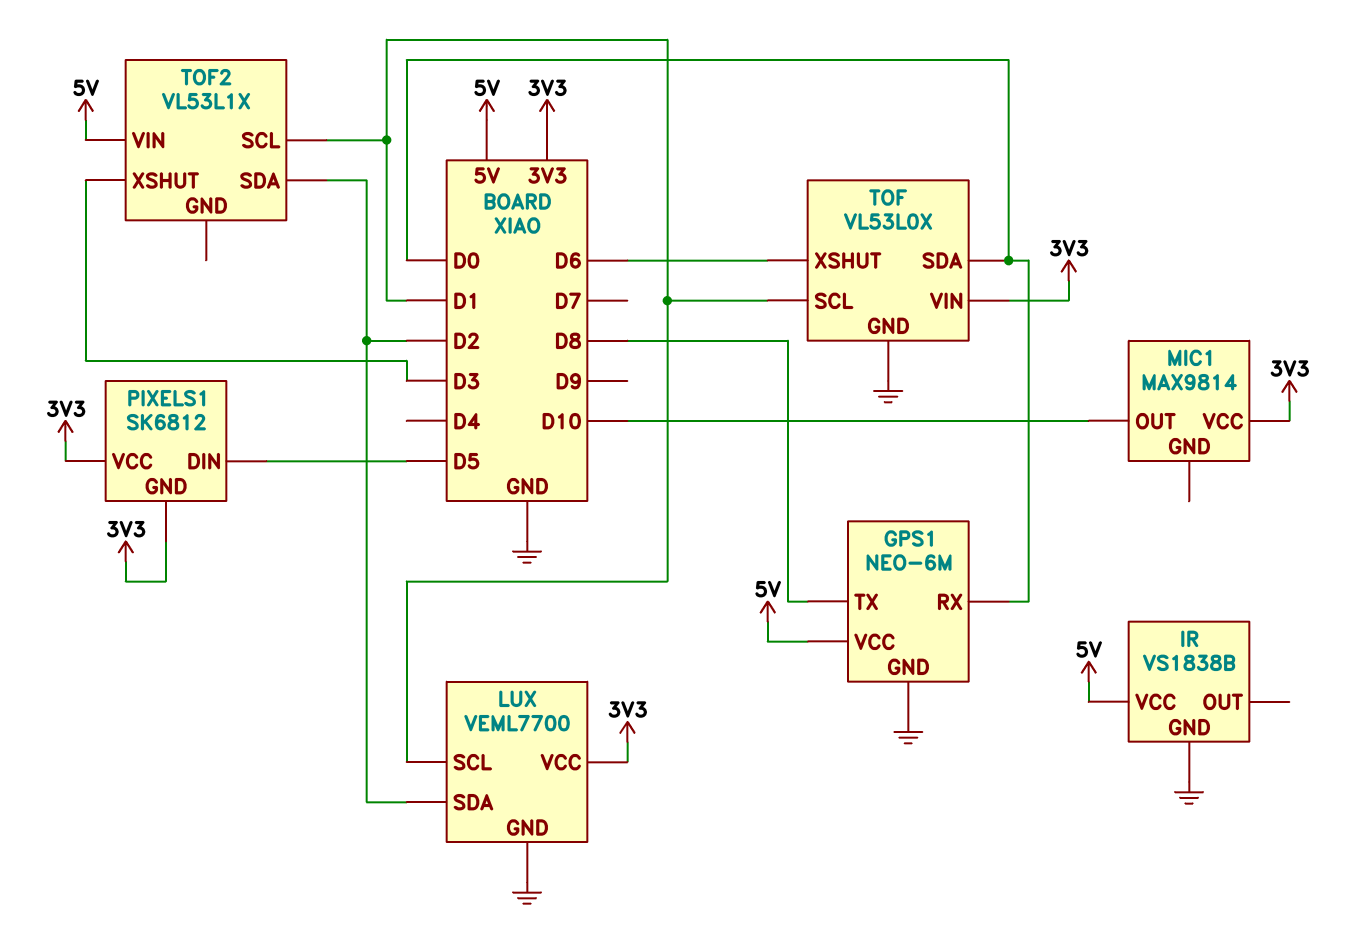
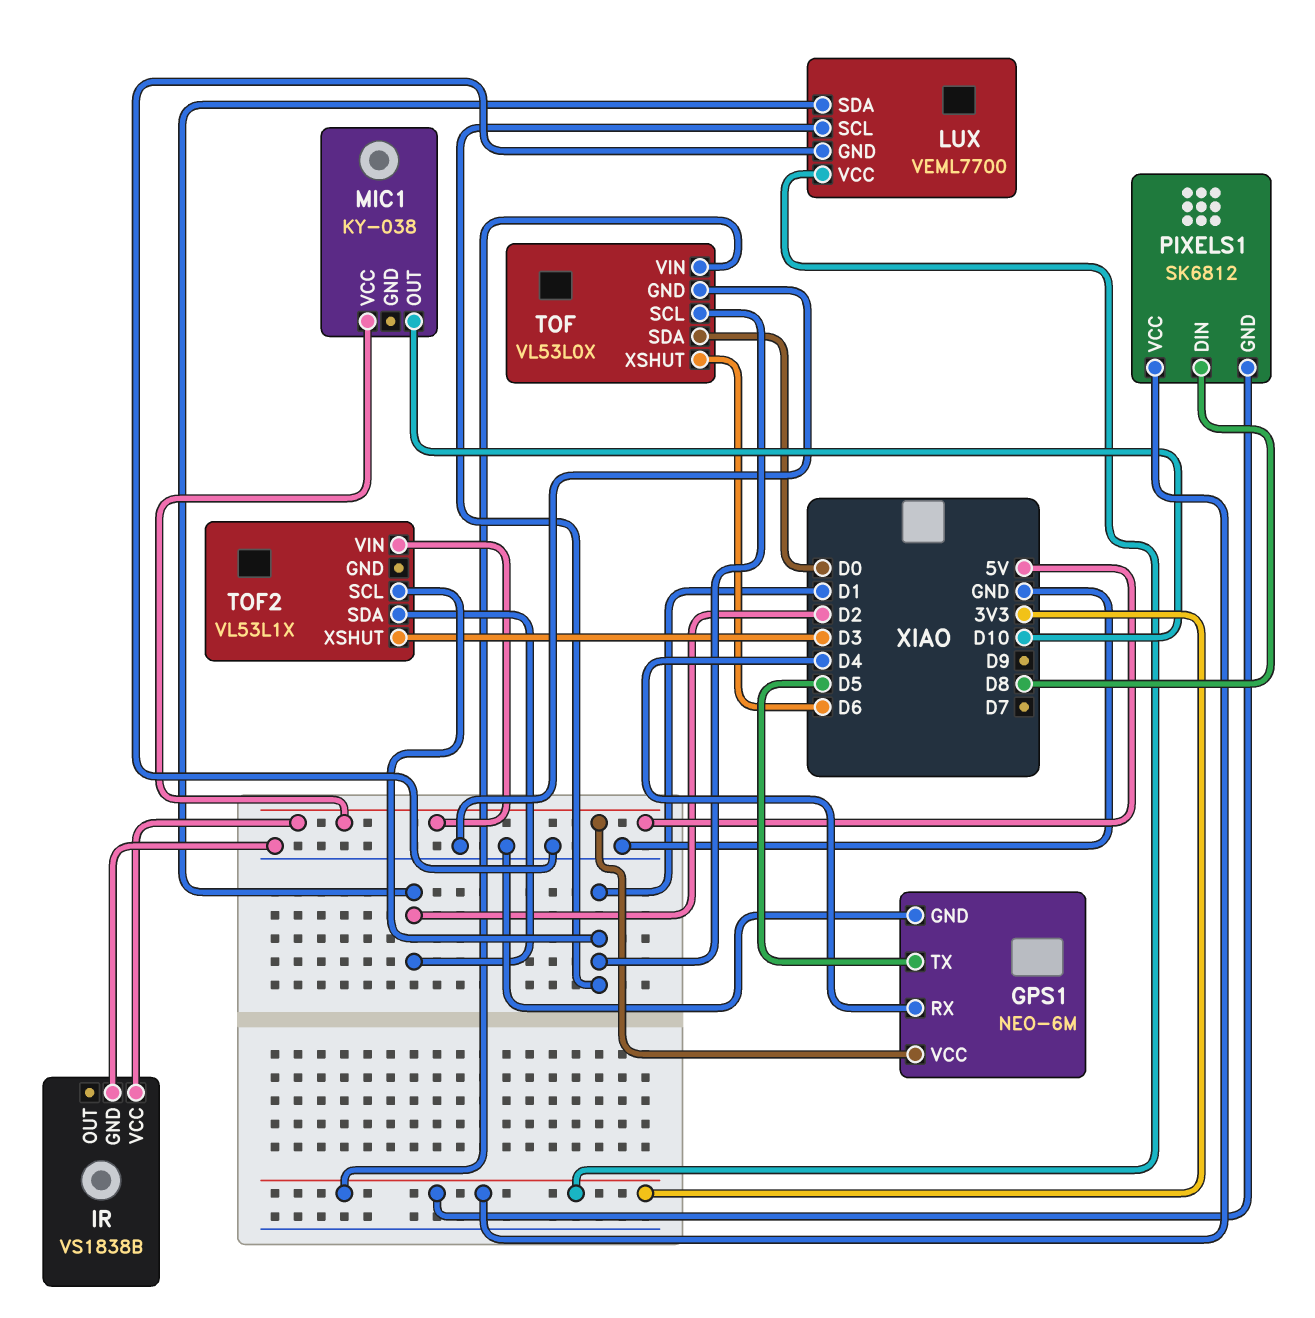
GPS1 pin RX: D0 -> D4
GPS1 pin TX: D8 -> D5
MIC1: MAX9814 -> KY-038
MIC1 pin VCC: 3V3 -> 5V
PIXELS1 pin DIN: D5 -> D8

